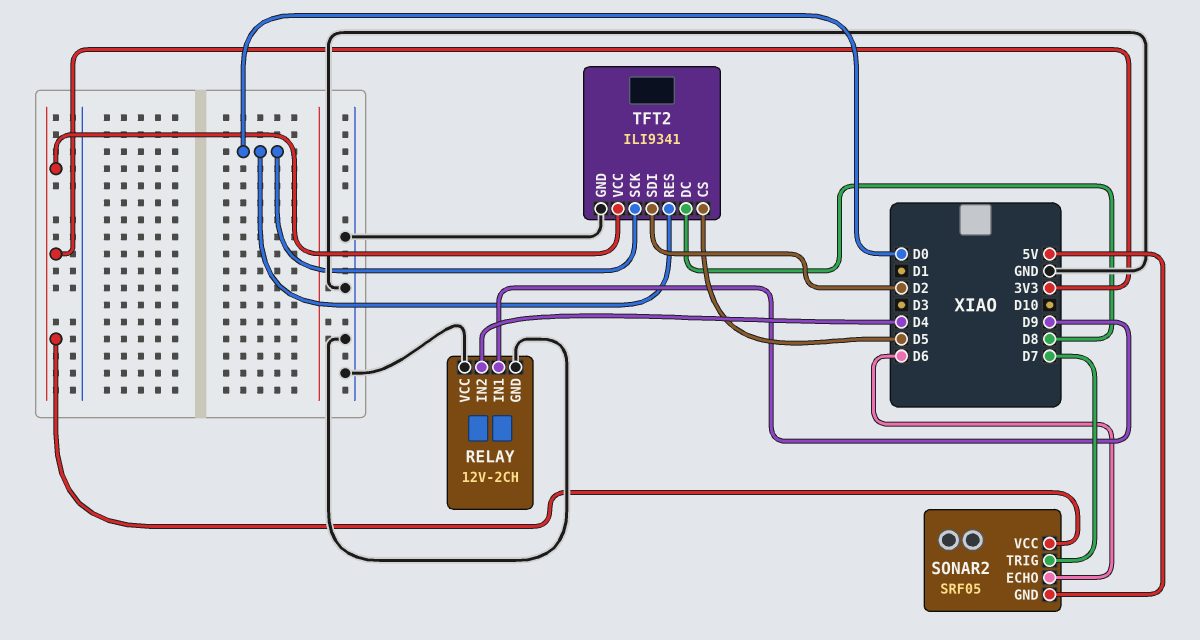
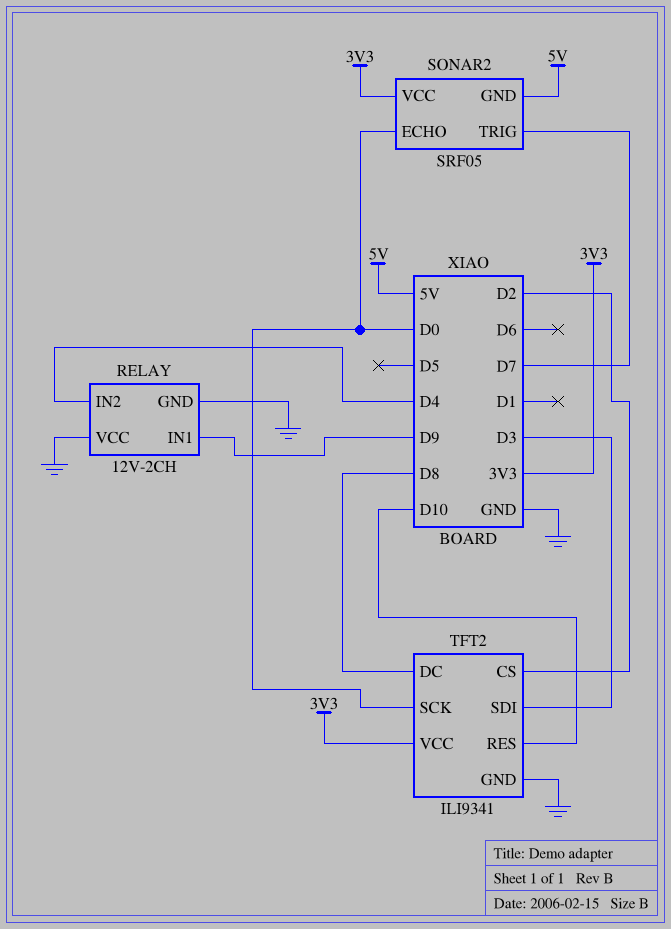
SONAR2 pin ECHO: D6 -> D0
TFT2 pin CS: D5 -> D2
TFT2 pin RES: D0 -> D10
TFT2 pin SDI: D2 -> D3

